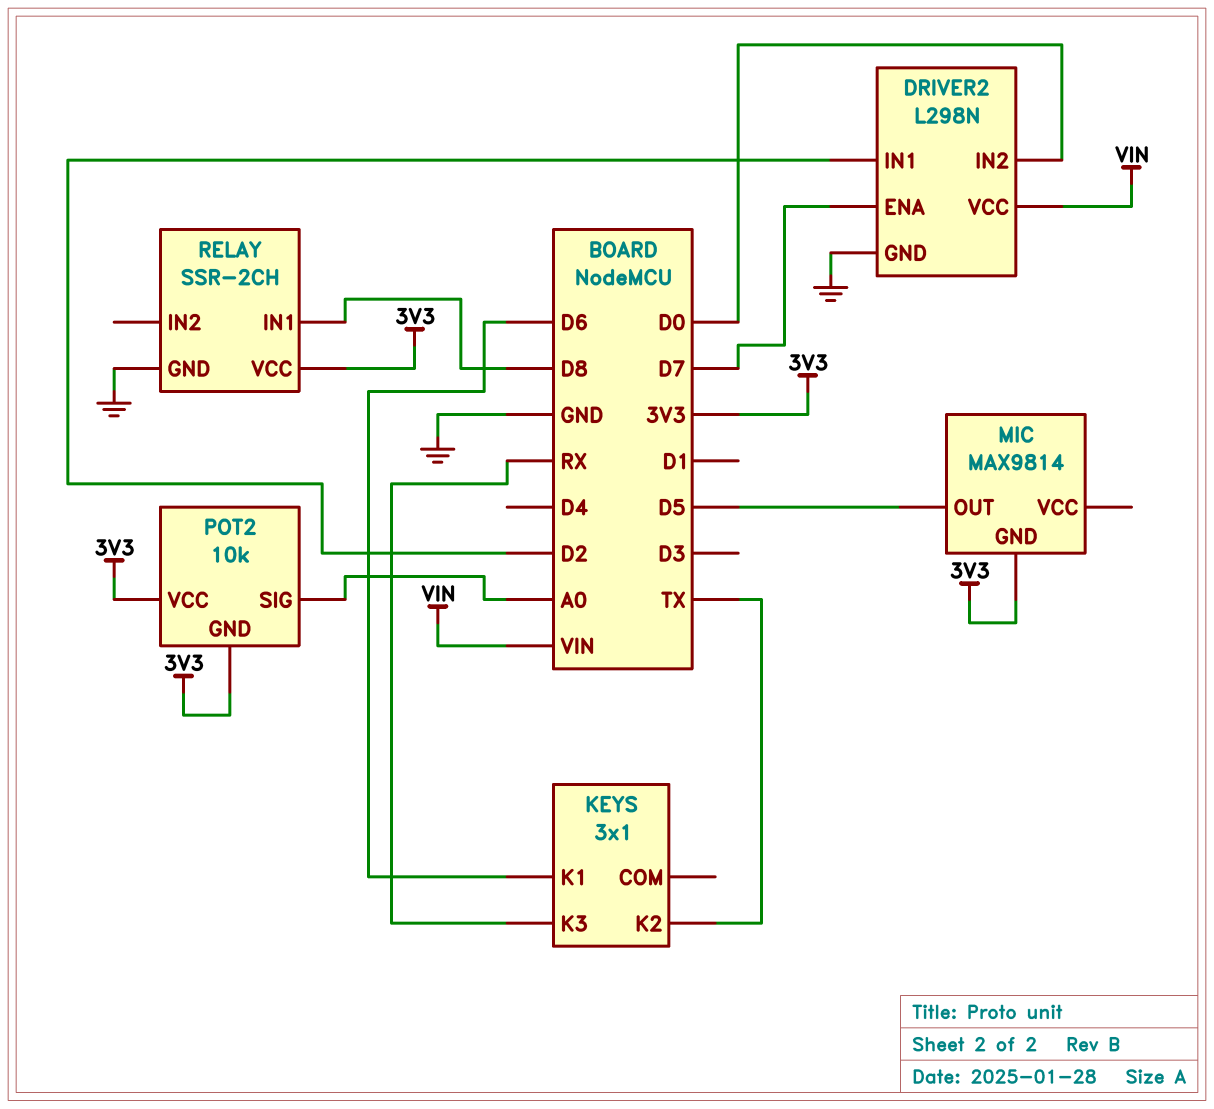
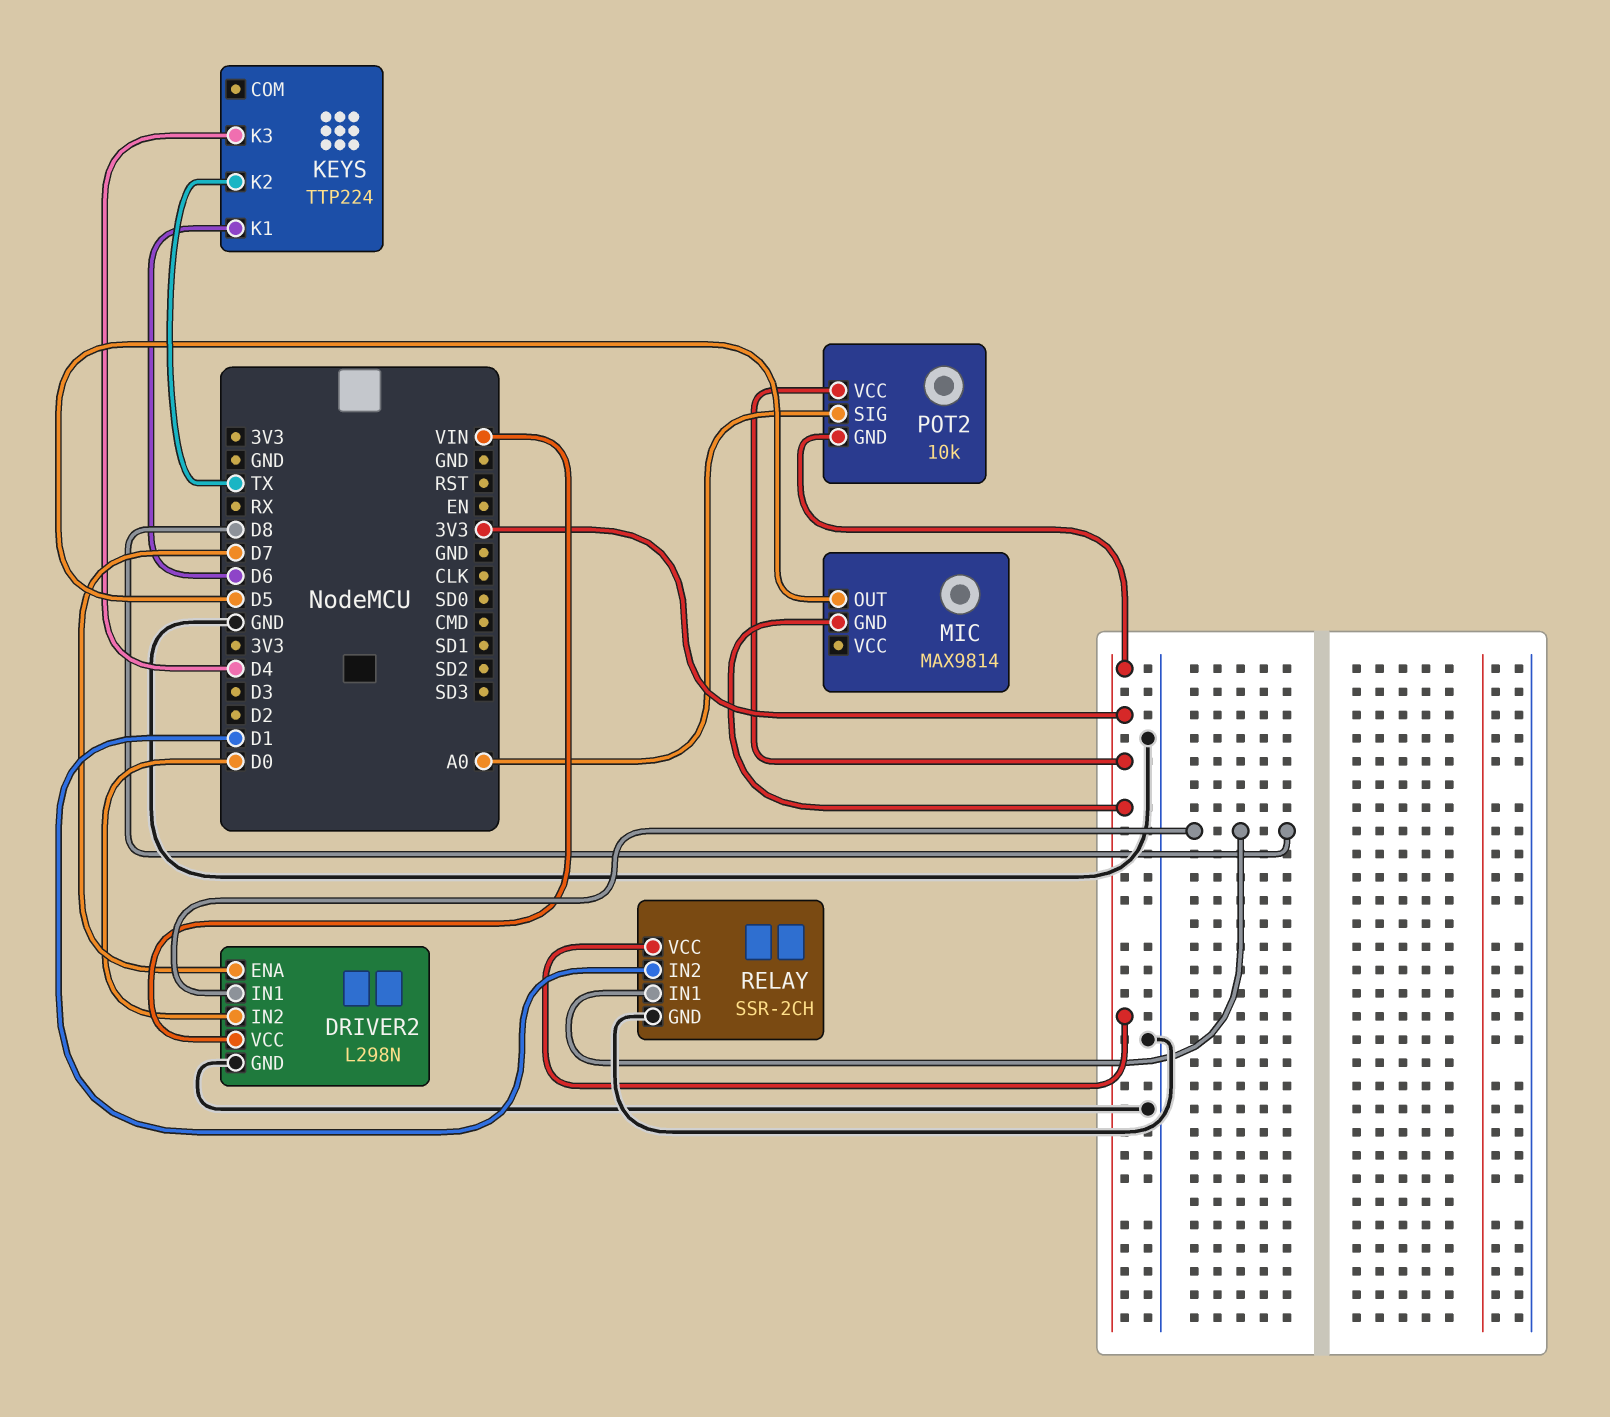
DRIVER2 pin IN1: D2 -> D8
KEYS: 3x1 -> TTP224
KEYS pin K3: RX -> D4
RELAY pin IN2: none -> D1

